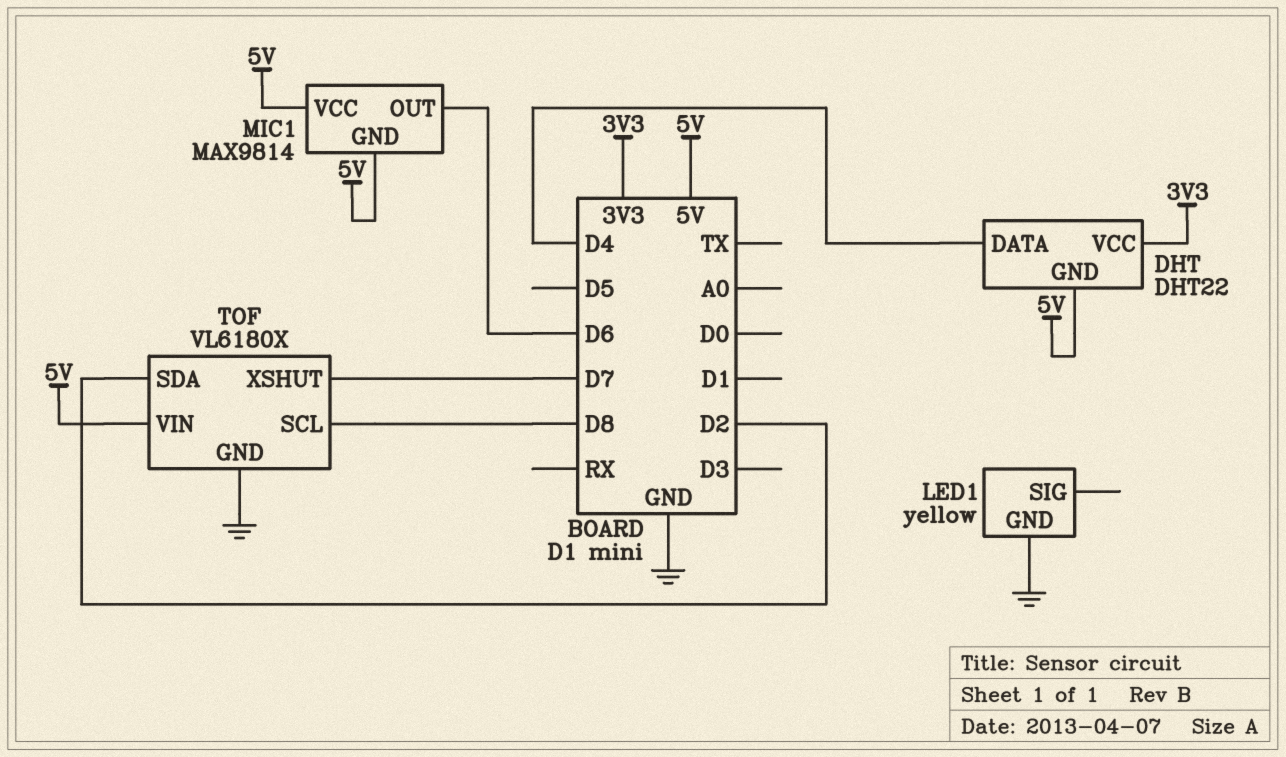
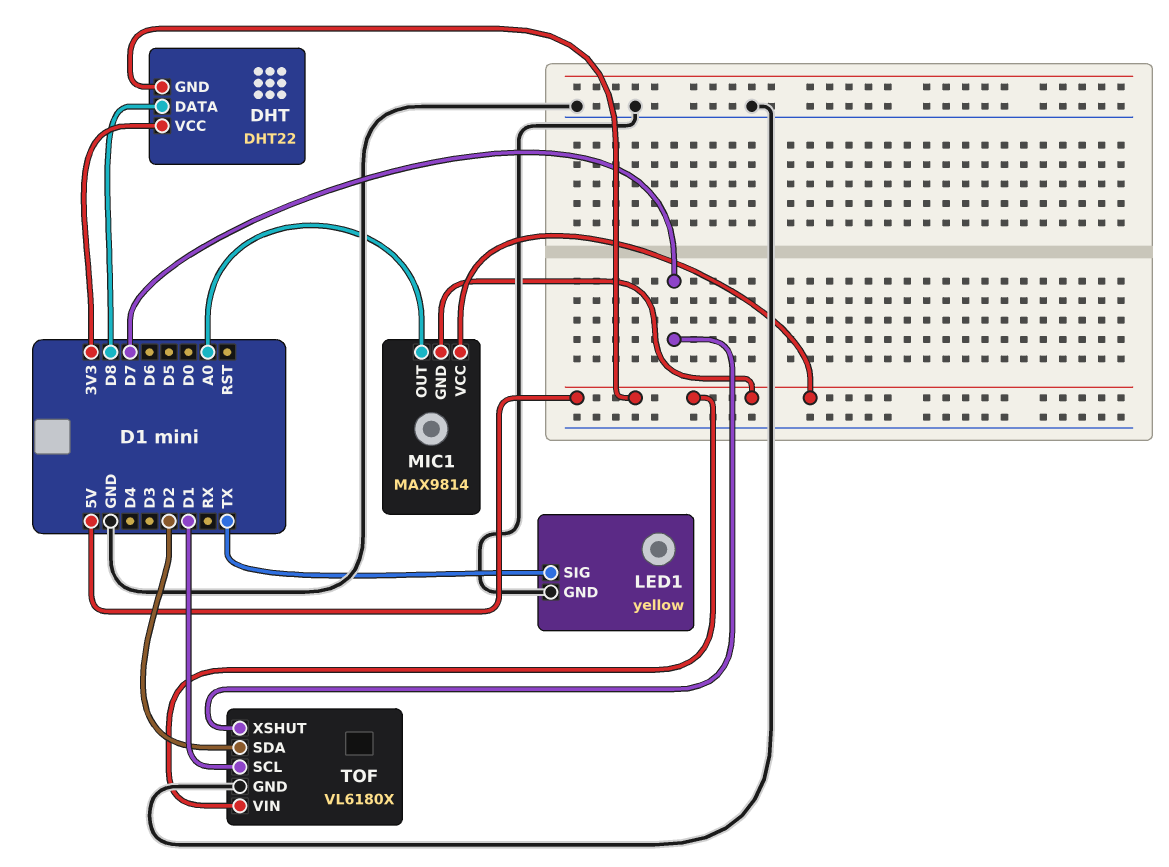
DHT pin DATA: D4 -> D8
LED1 pin SIG: none -> TX
MIC1 pin OUT: D6 -> A0
TOF pin SCL: D8 -> D1

